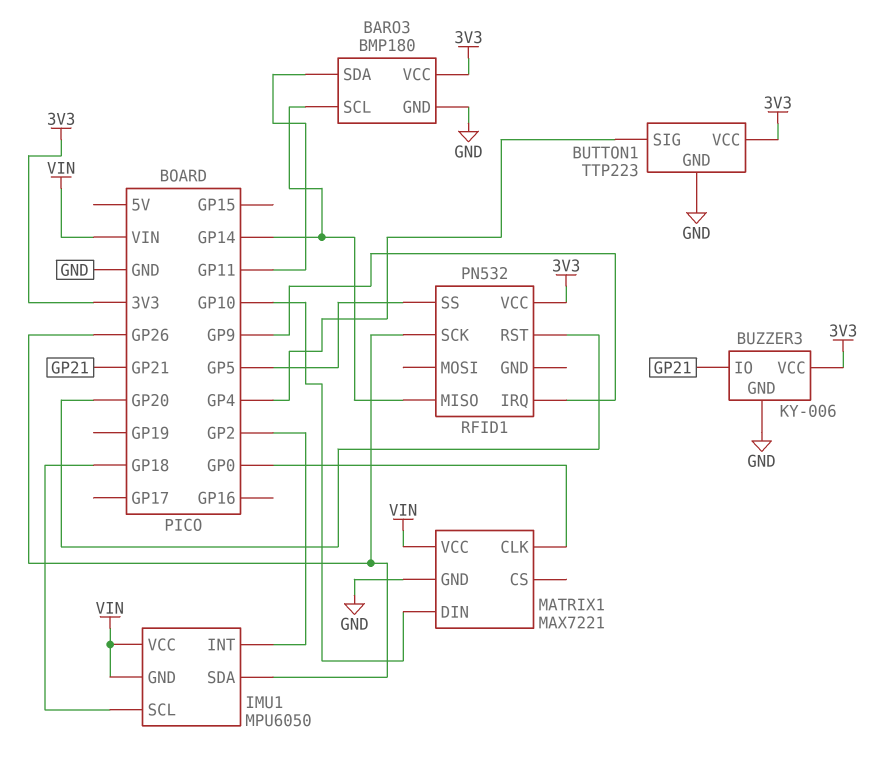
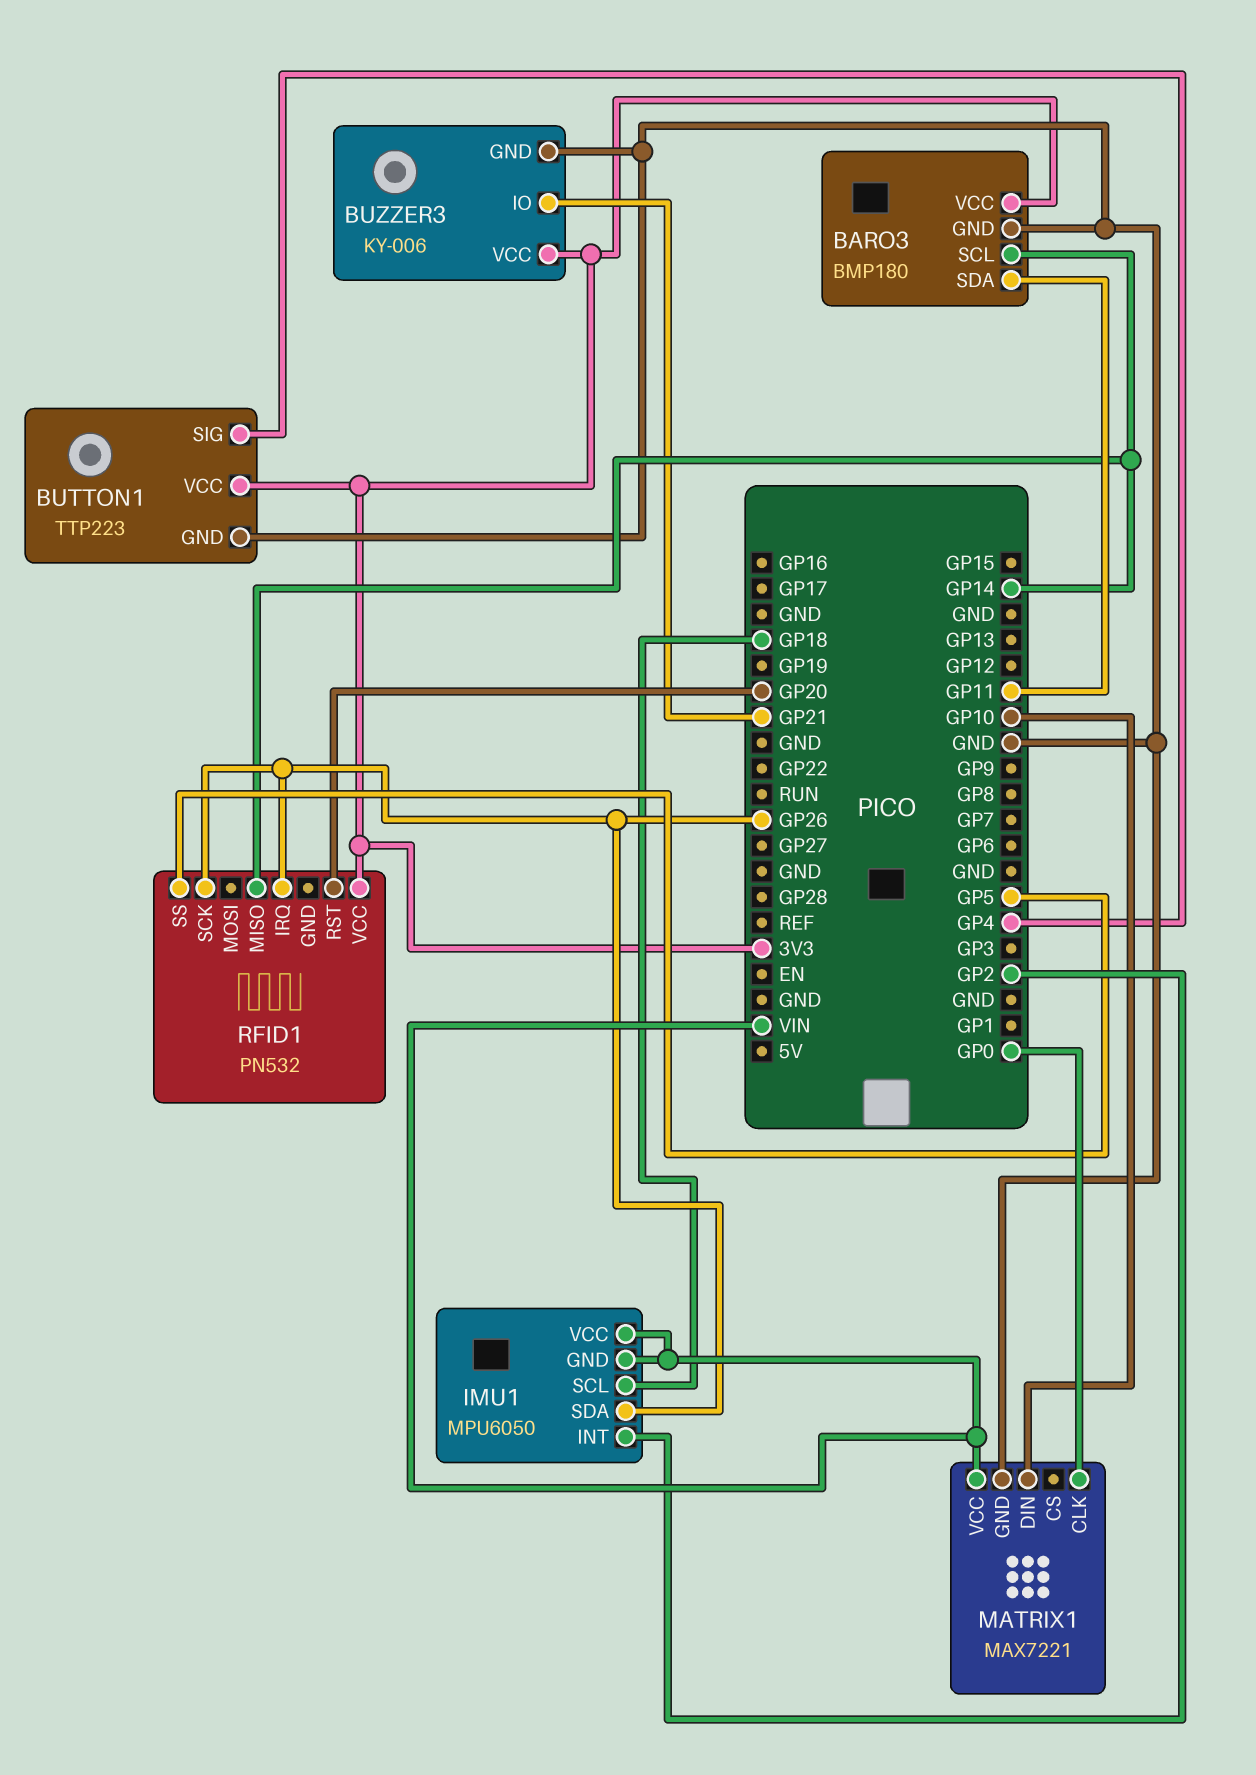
RFID1 pin IRQ: GP9 -> GP26

